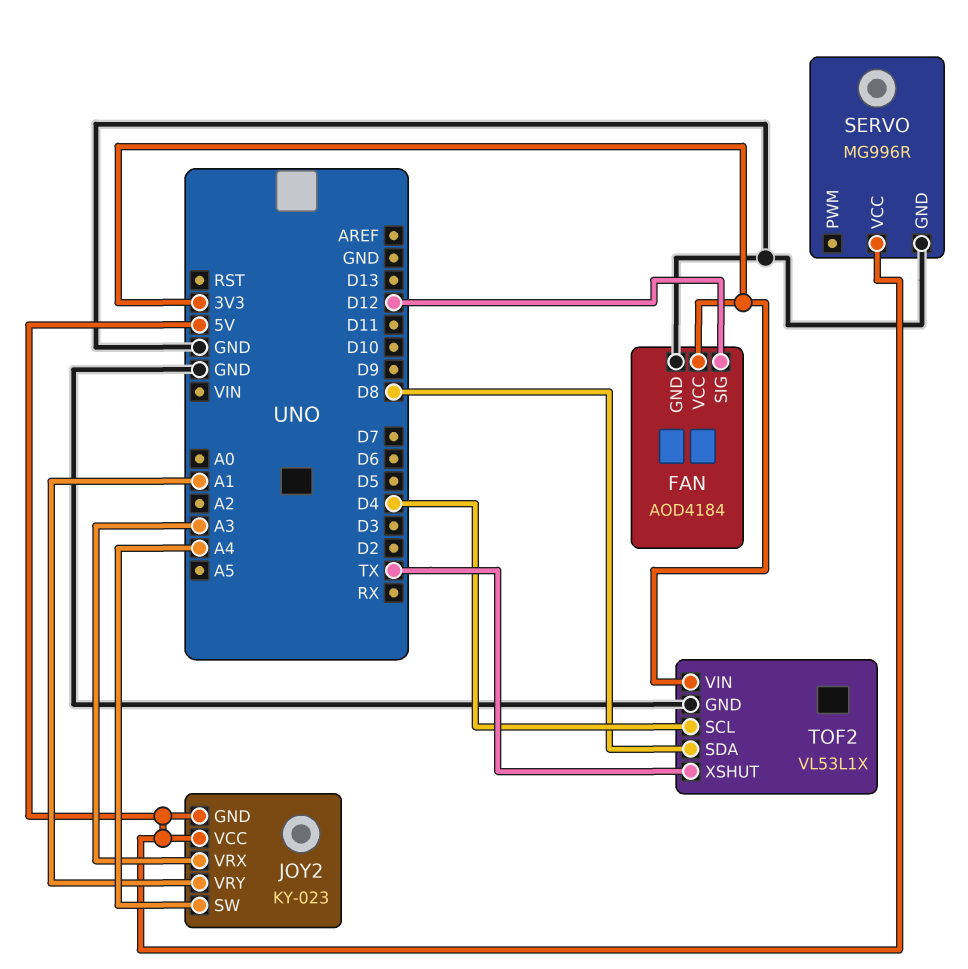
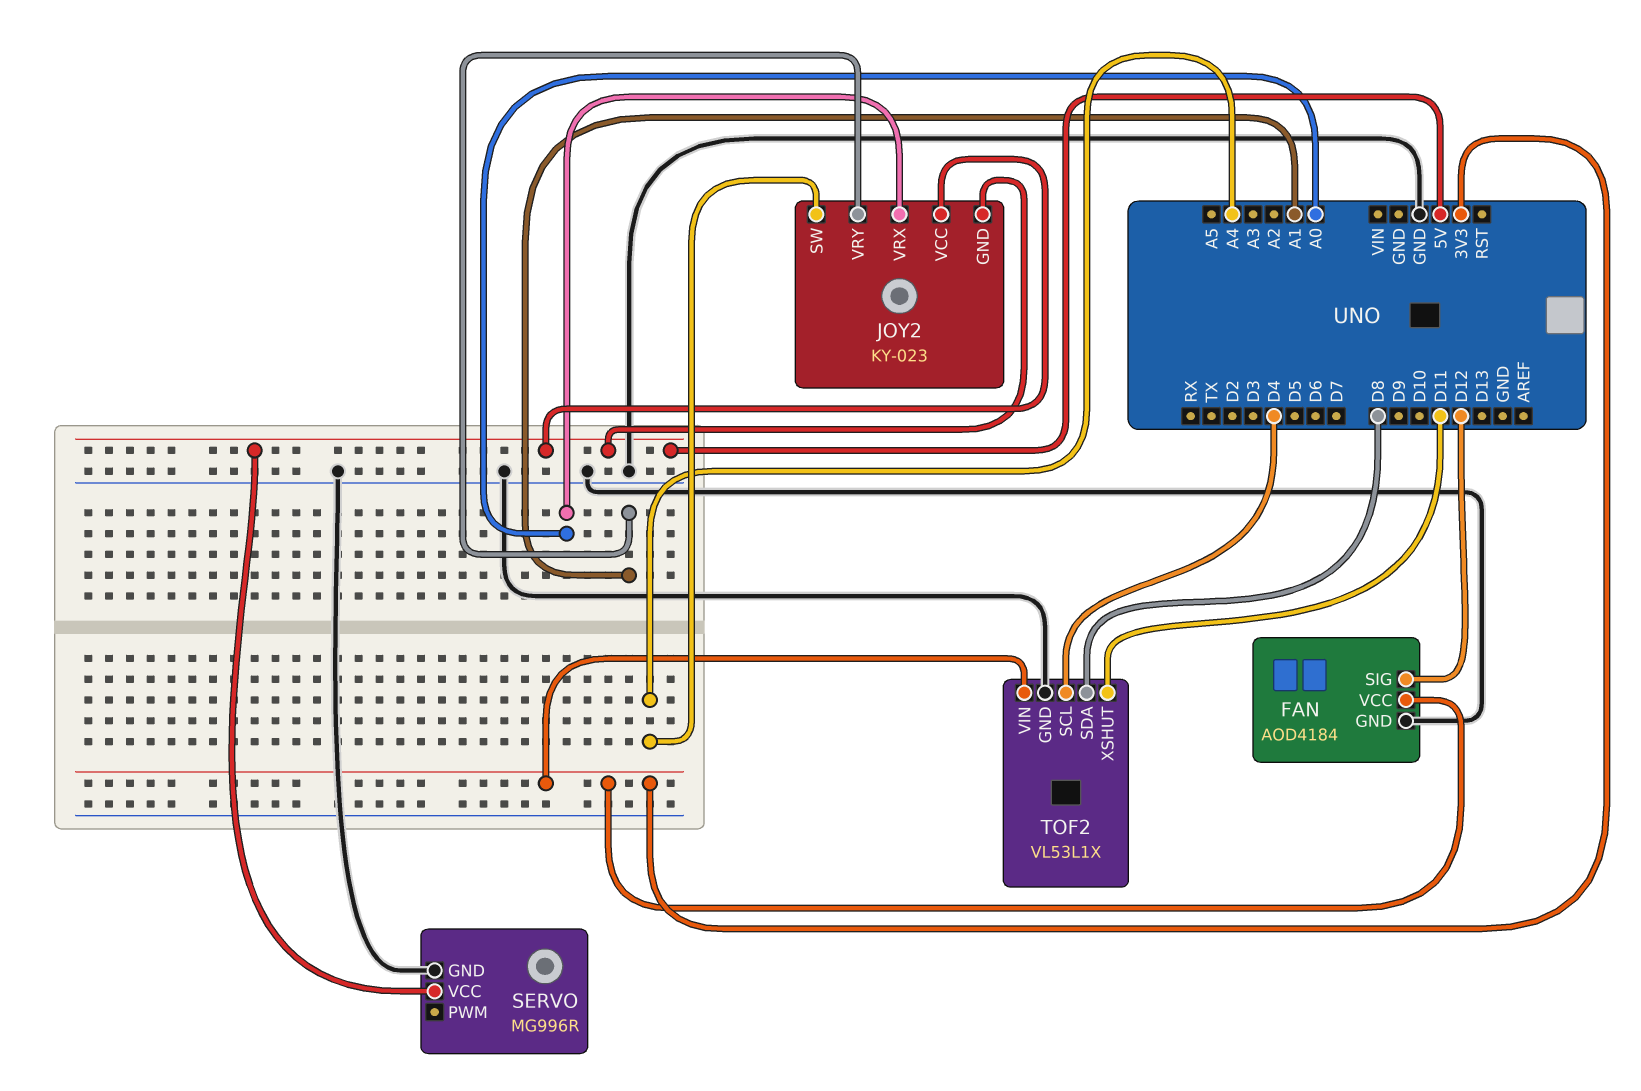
JOY2 pin VRX: A3 -> A0
TOF2 pin XSHUT: TX -> D11

